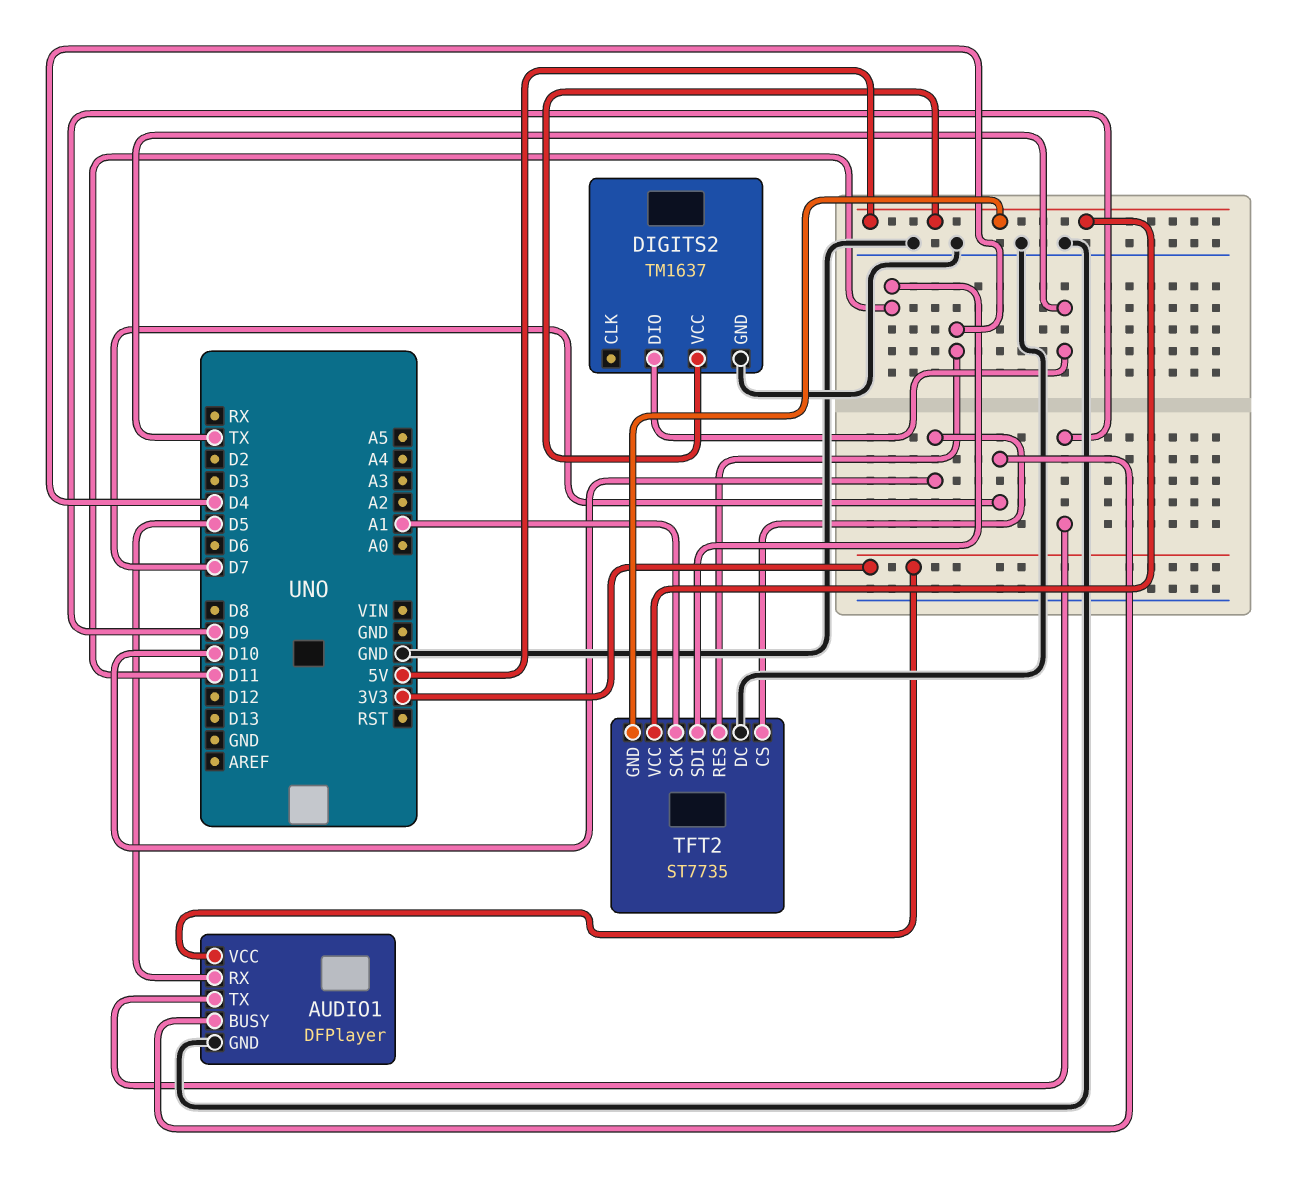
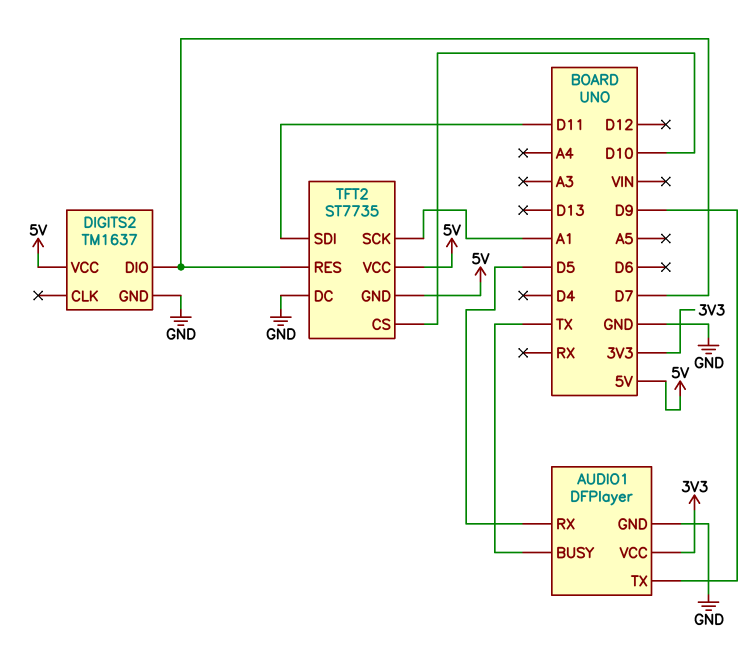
AUDIO1 pin BUSY: D7 -> TX
DIGITS2 pin DIO: TX -> D7
TFT2 pin RES: D4 -> D7

